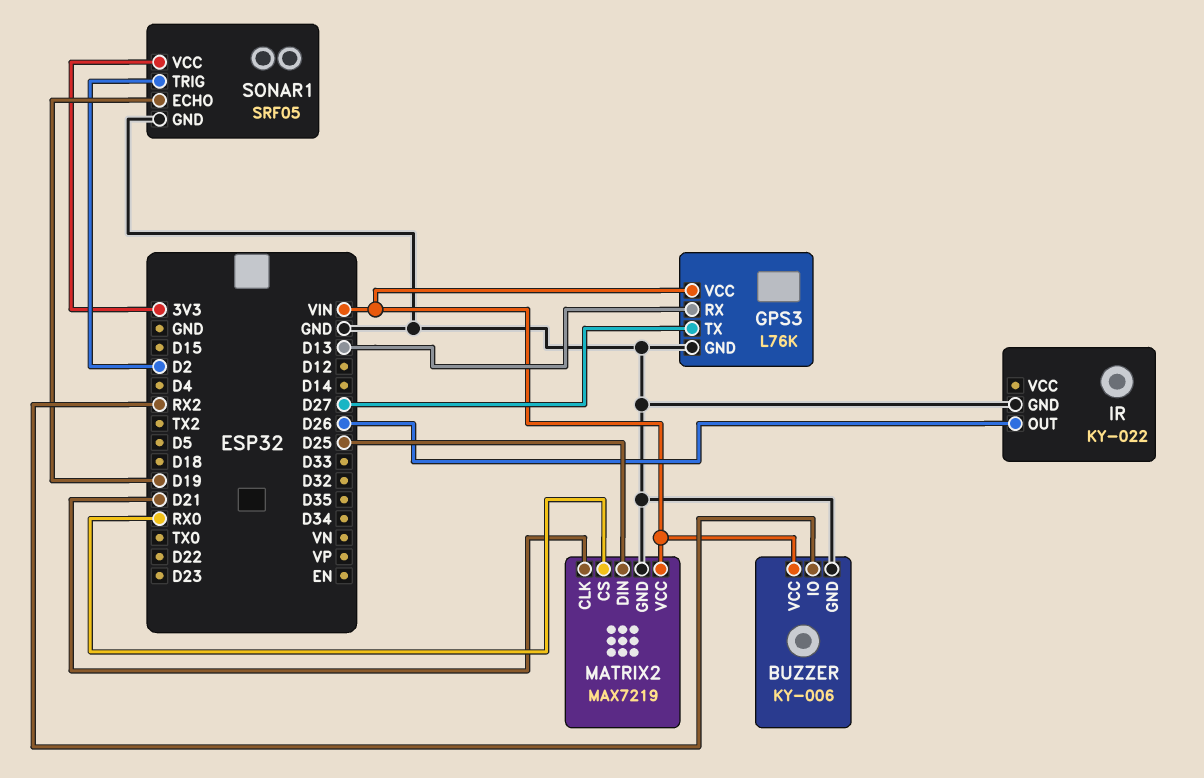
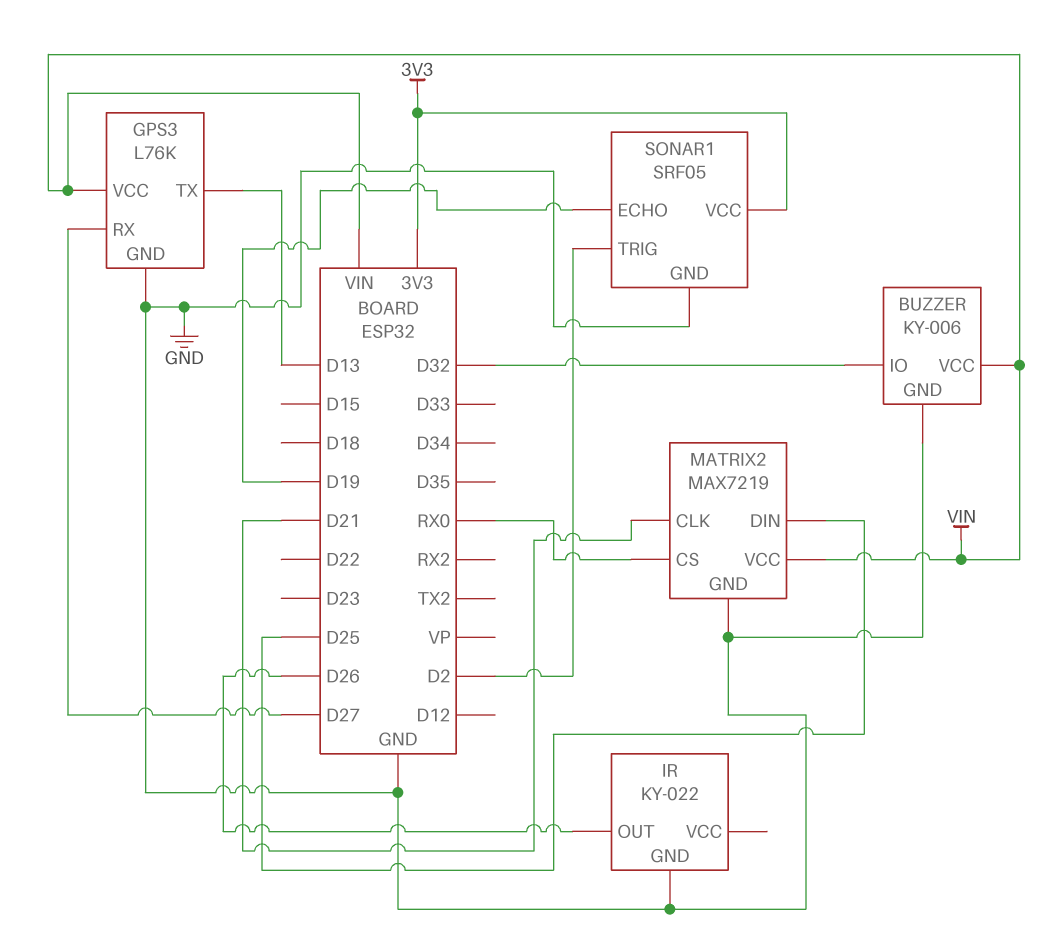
BUZZER pin IO: RX2 -> D32
GPS3 pin RX: D13 -> D27
GPS3 pin TX: D27 -> D13

